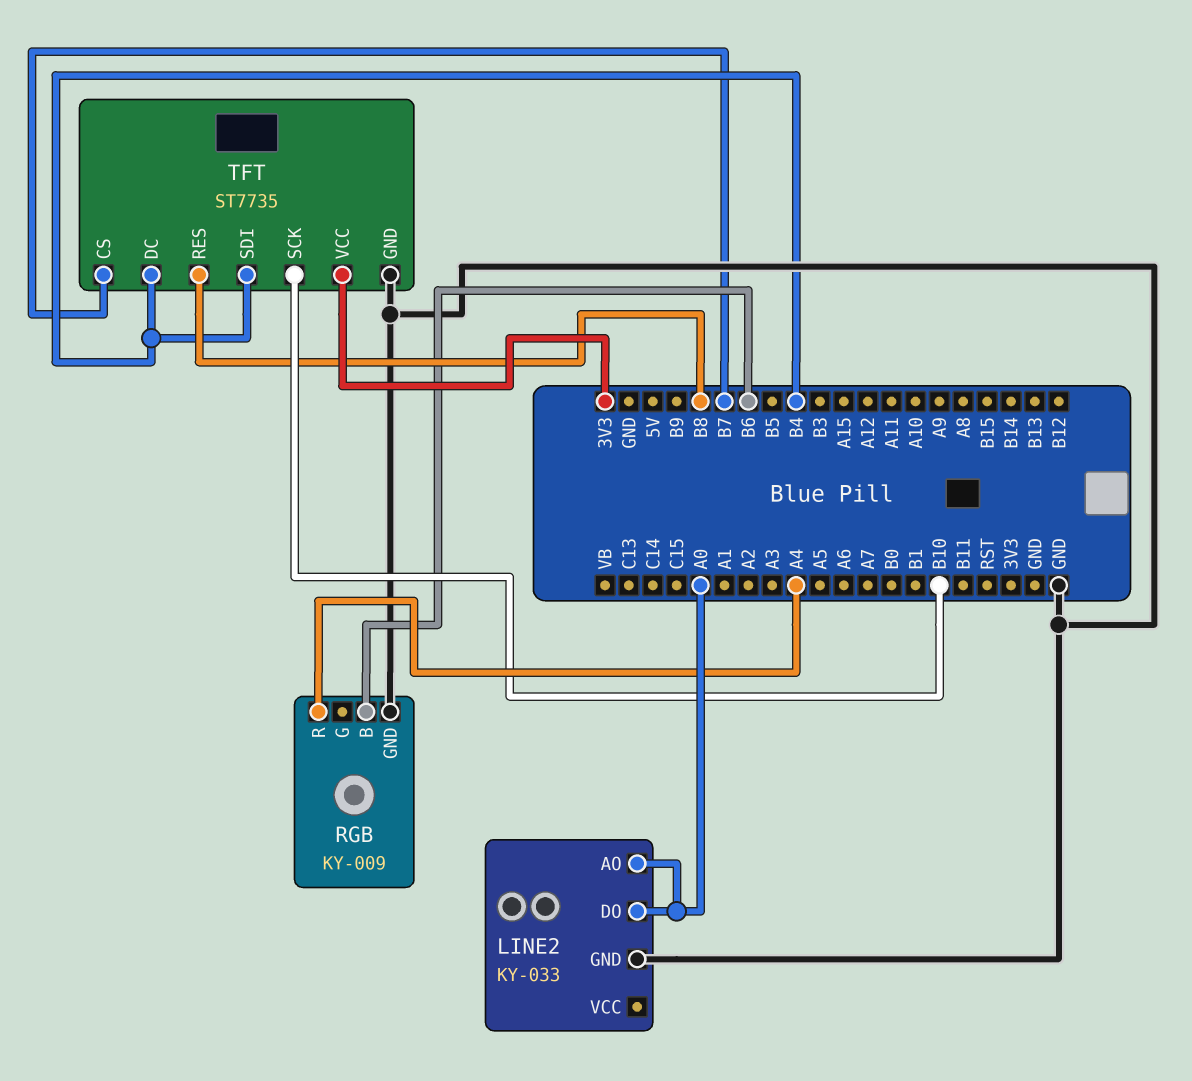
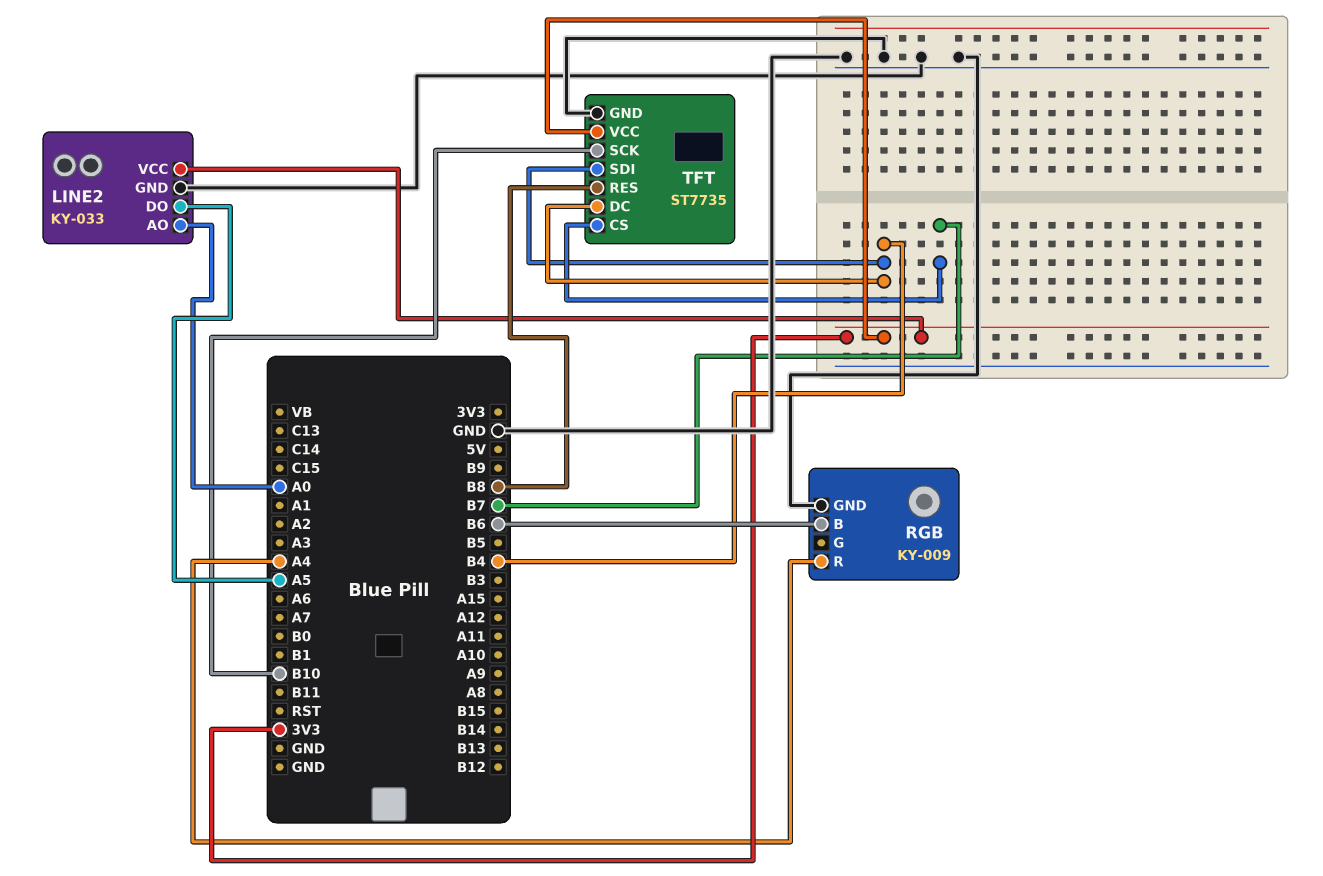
LINE2 pin DO: A0 -> A5
LINE2 pin VCC: none -> 3V3

